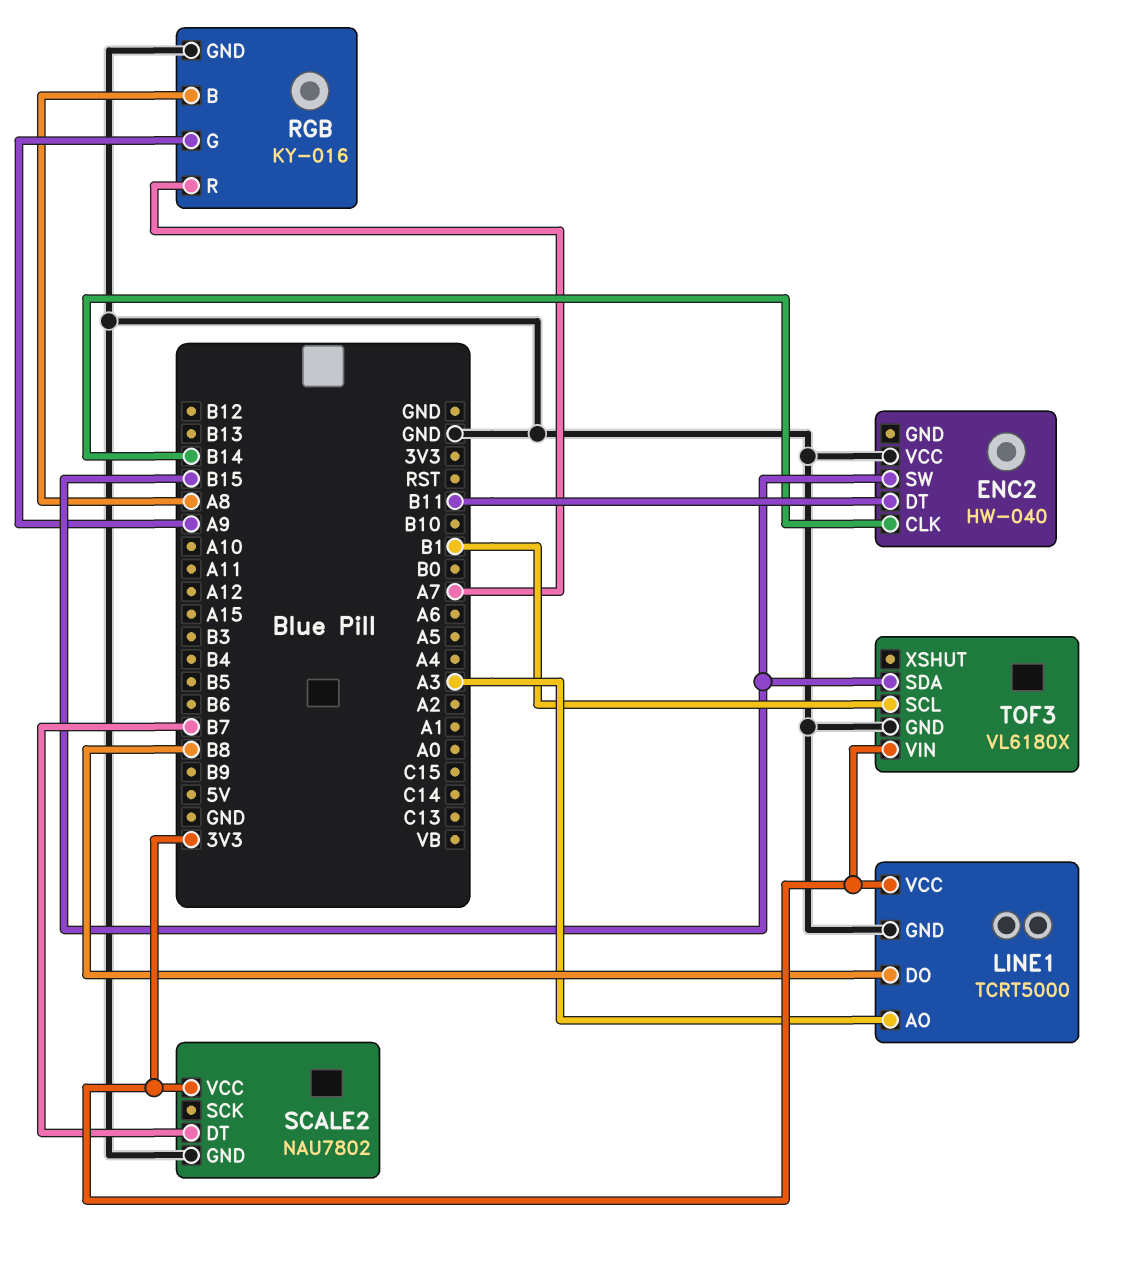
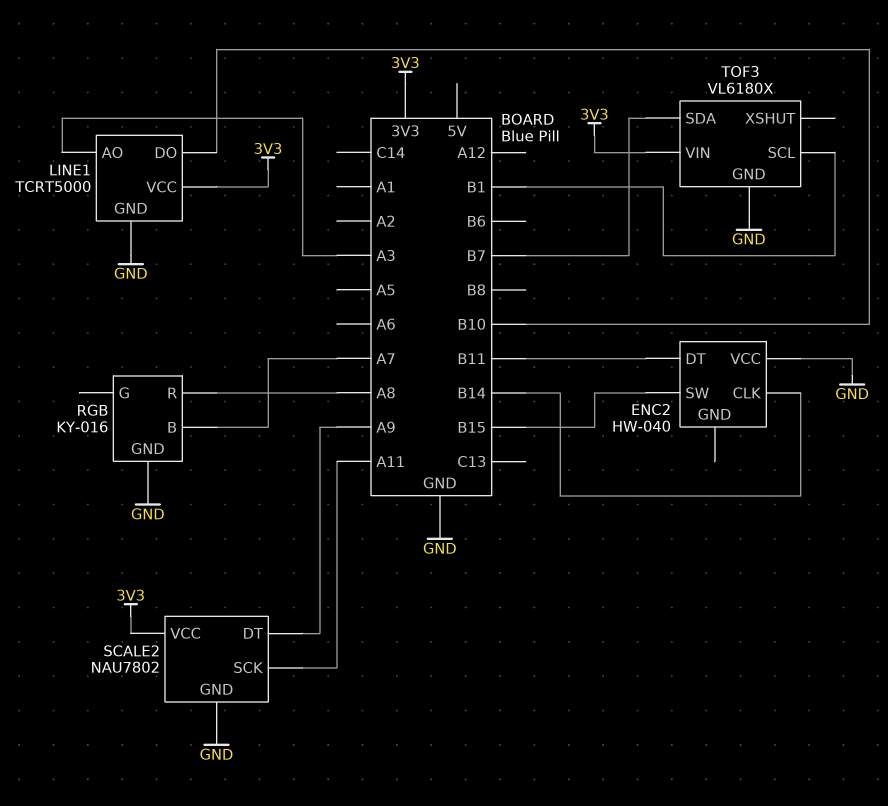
LINE1 pin DO: B8 -> B10
RGB pin B: A8 -> A7
RGB pin G: A9 -> none
RGB pin R: A7 -> A8
SCALE2 pin DT: B7 -> A9
SCALE2 pin SCK: none -> A11
TOF3 pin SDA: B15 -> B7

